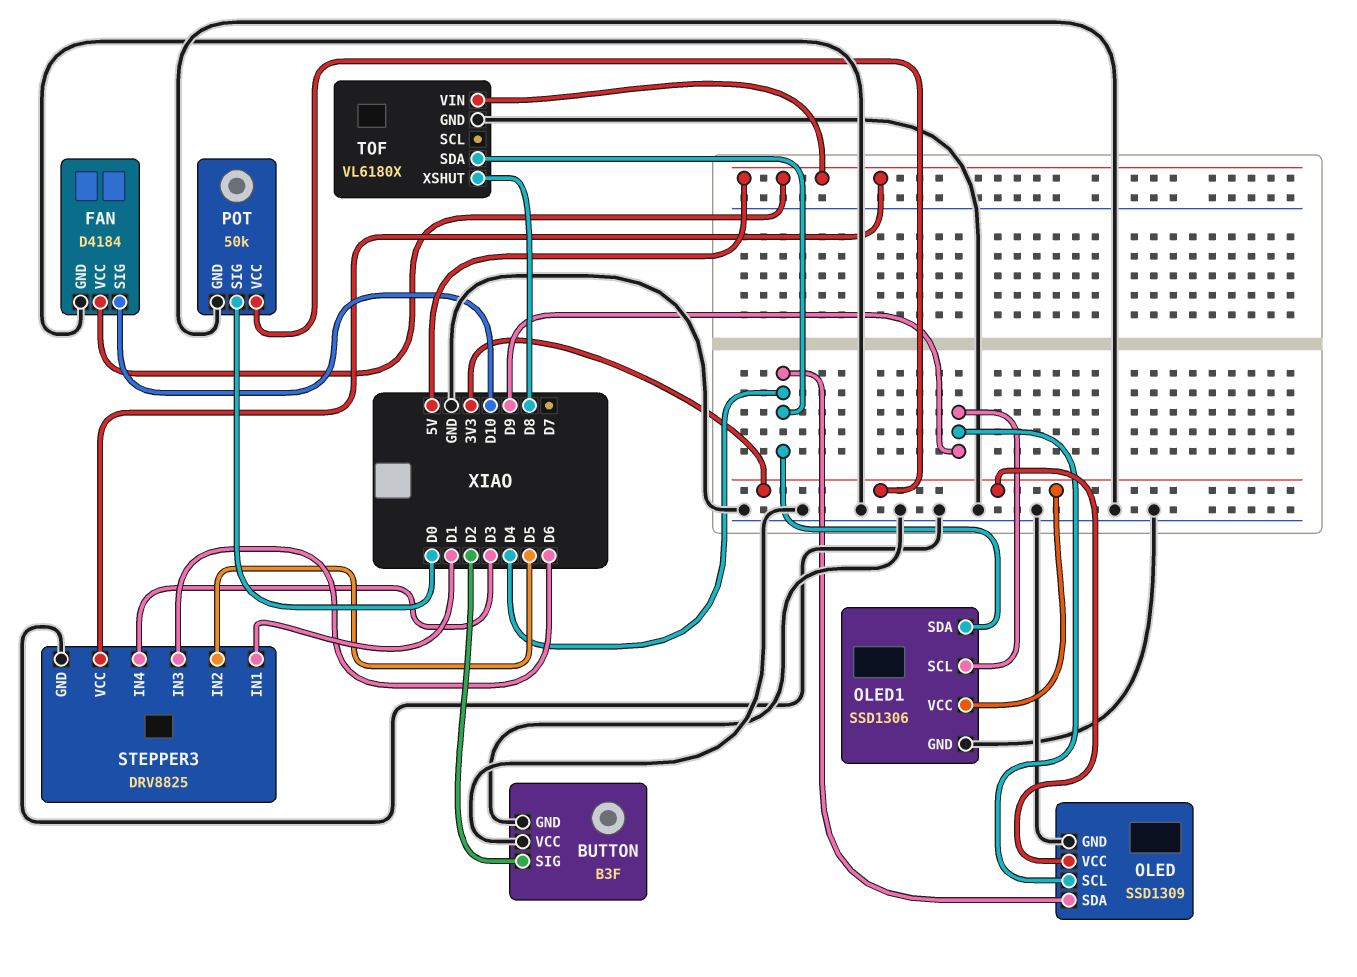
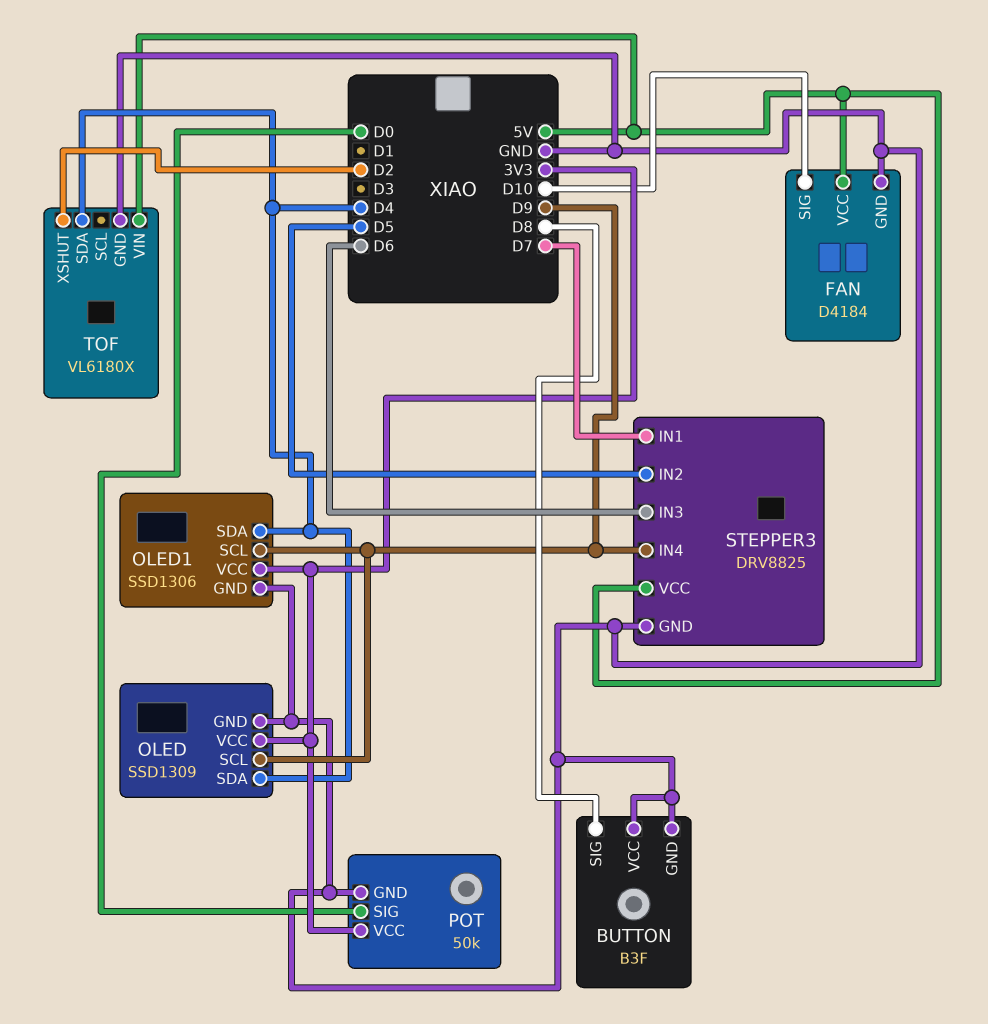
BUTTON pin SIG: D2 -> D8
STEPPER3 pin IN1: D1 -> D7
STEPPER3 pin IN4: D3 -> D9
TOF pin XSHUT: D8 -> D2

